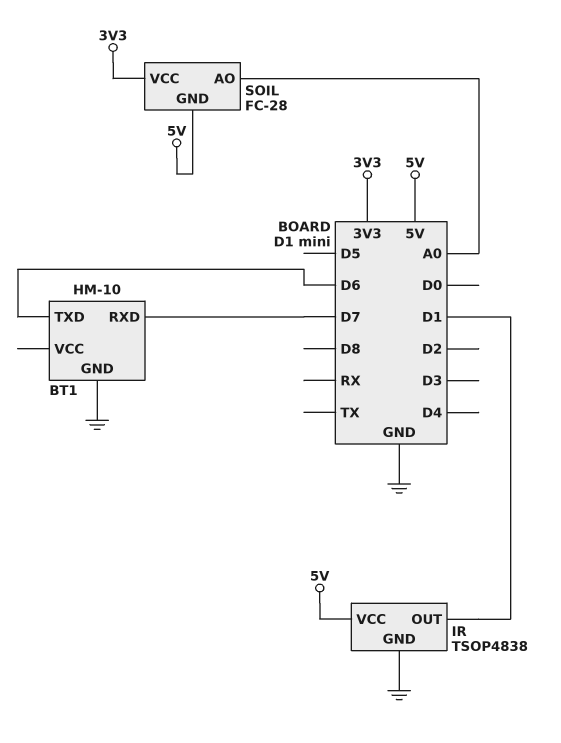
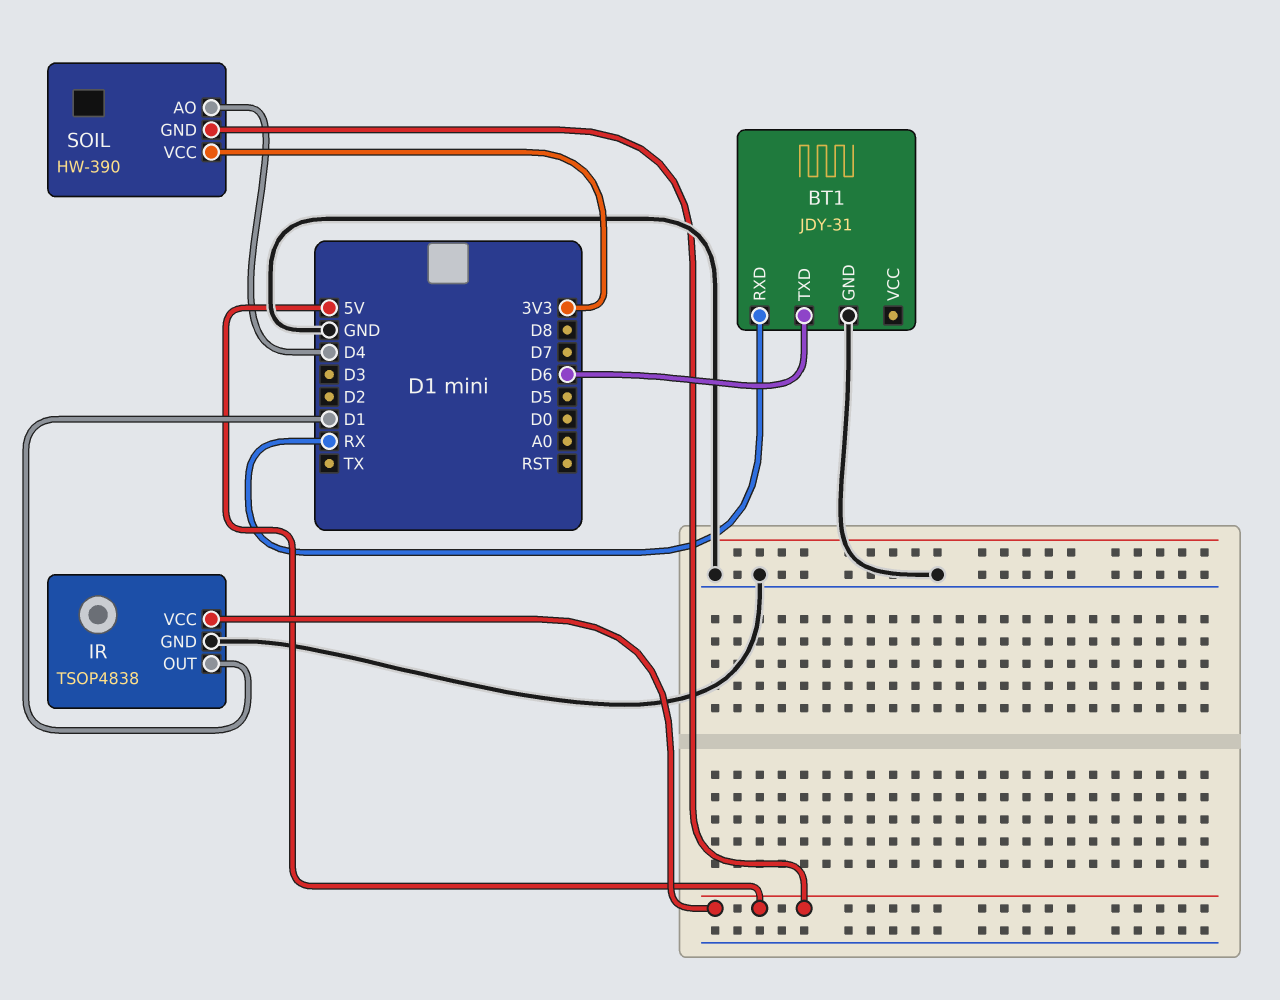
BT1: HM-10 -> JDY-31
BT1 pin RXD: D7 -> RX
SOIL: FC-28 -> HW-390
SOIL pin AO: A0 -> D4

